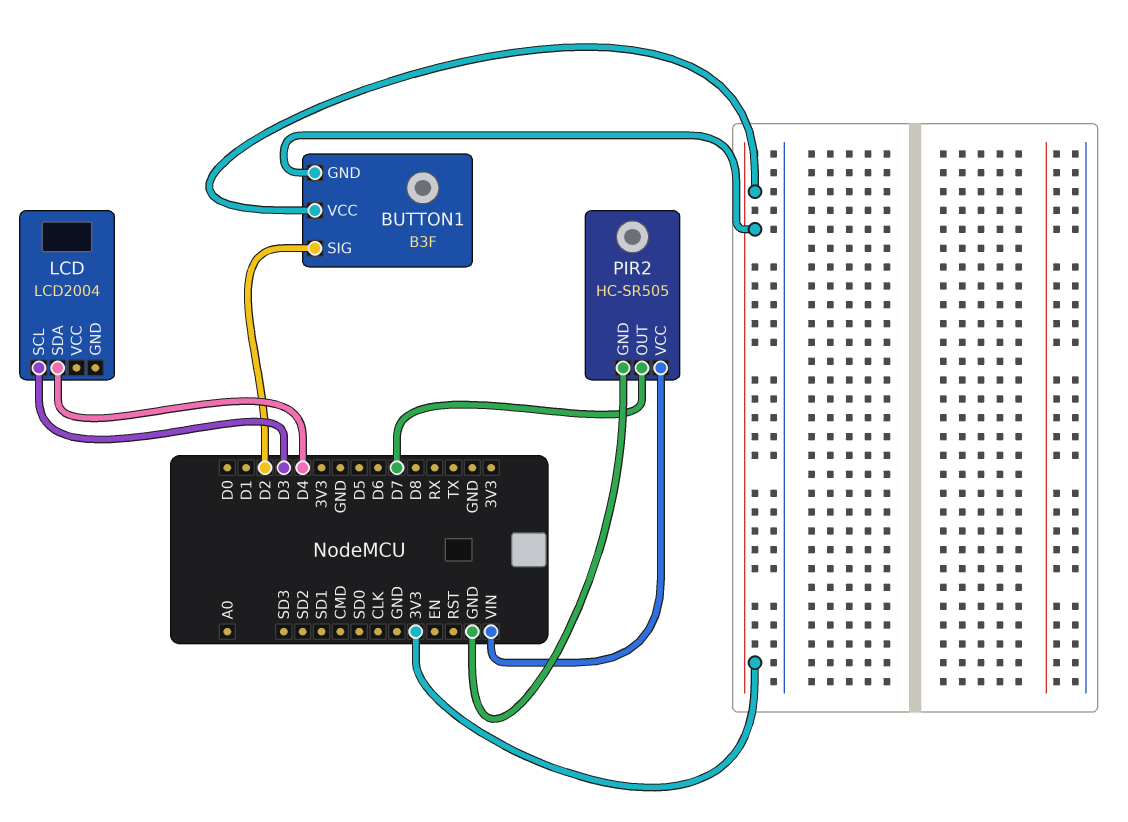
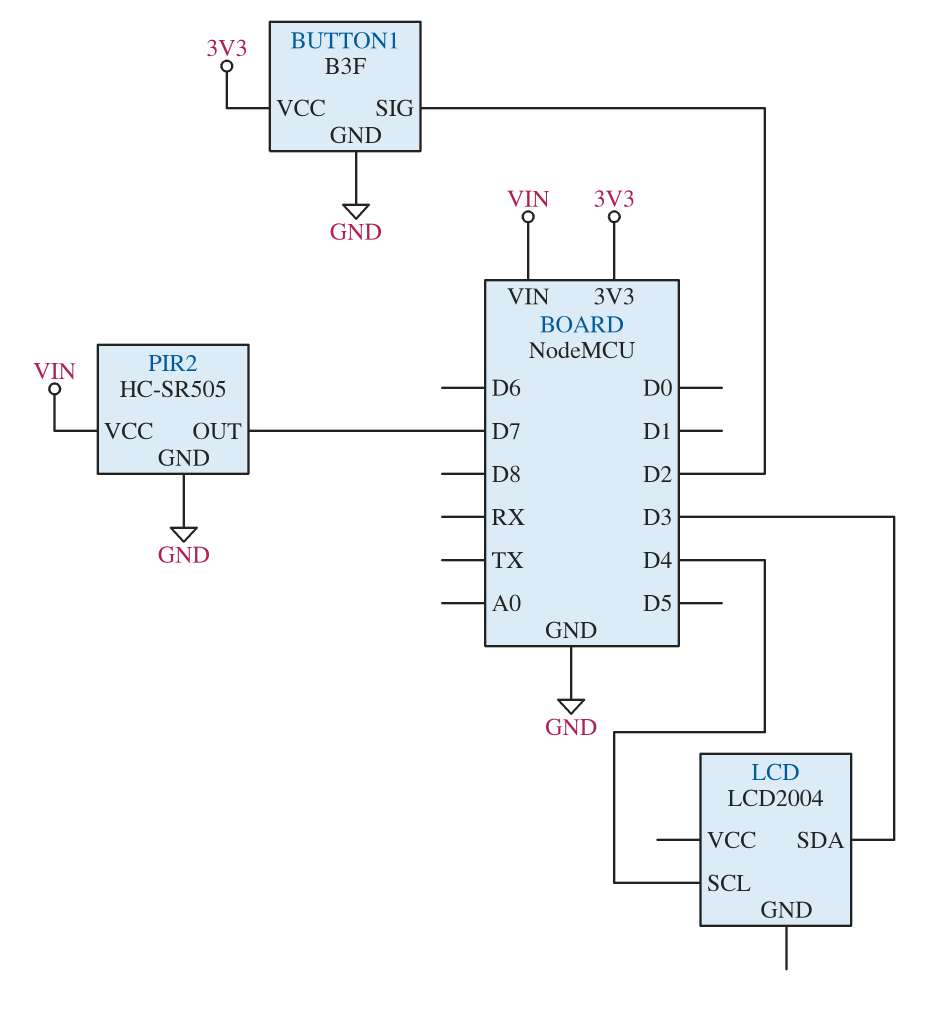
BUTTON1 pin GND: 3V3 -> GND
LCD pin SCL: D3 -> D4
LCD pin SDA: D4 -> D3

